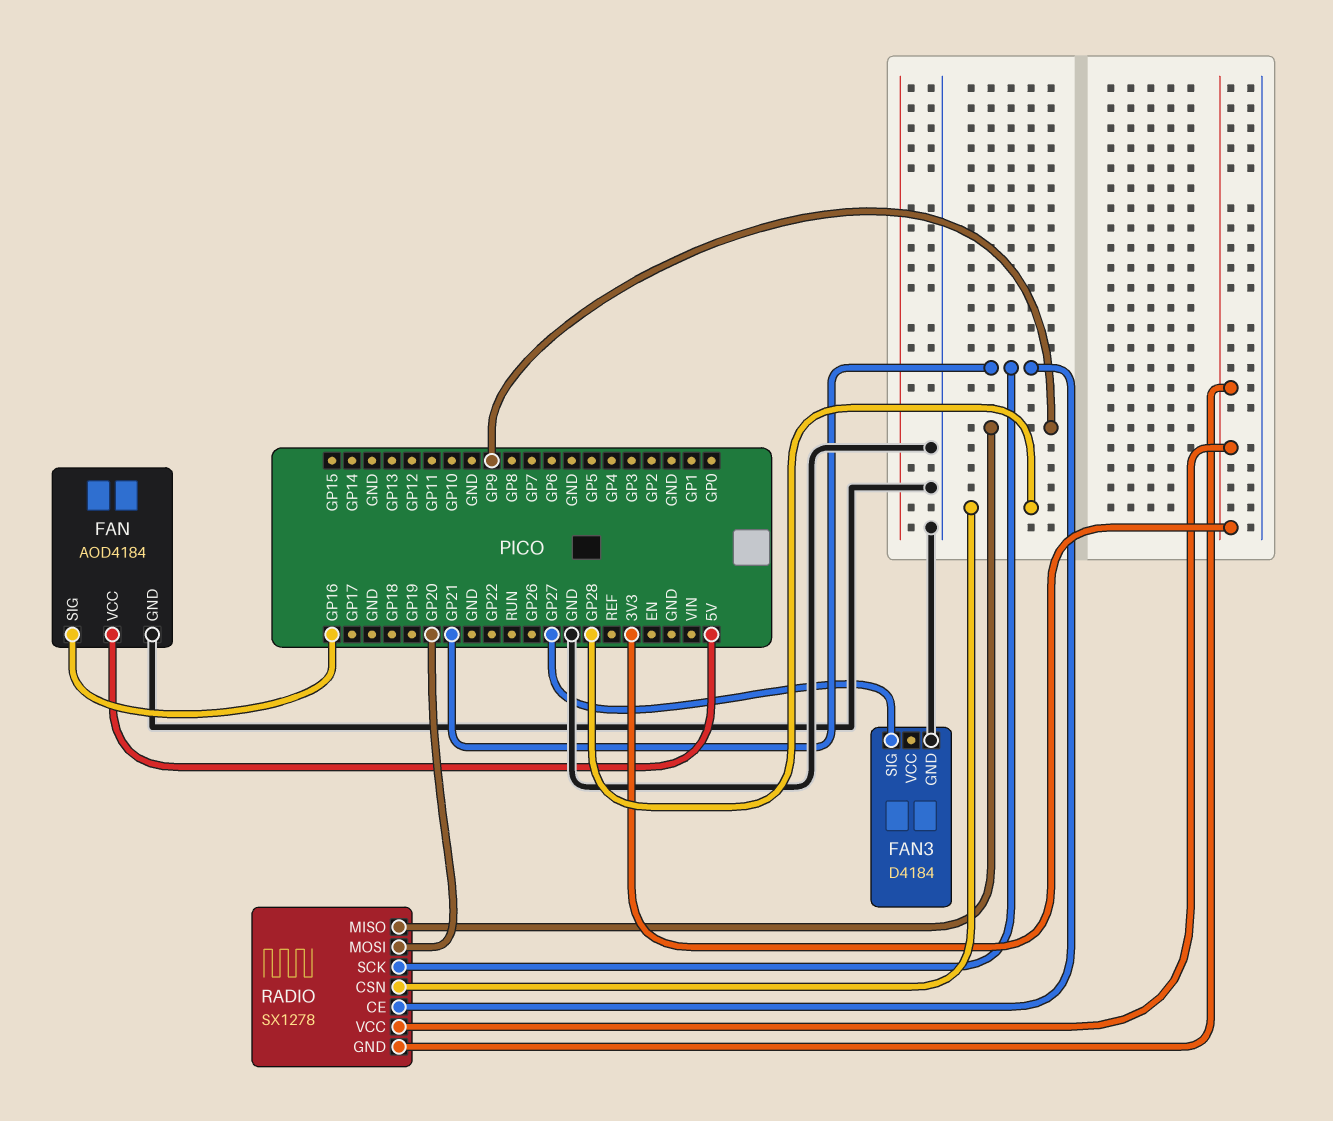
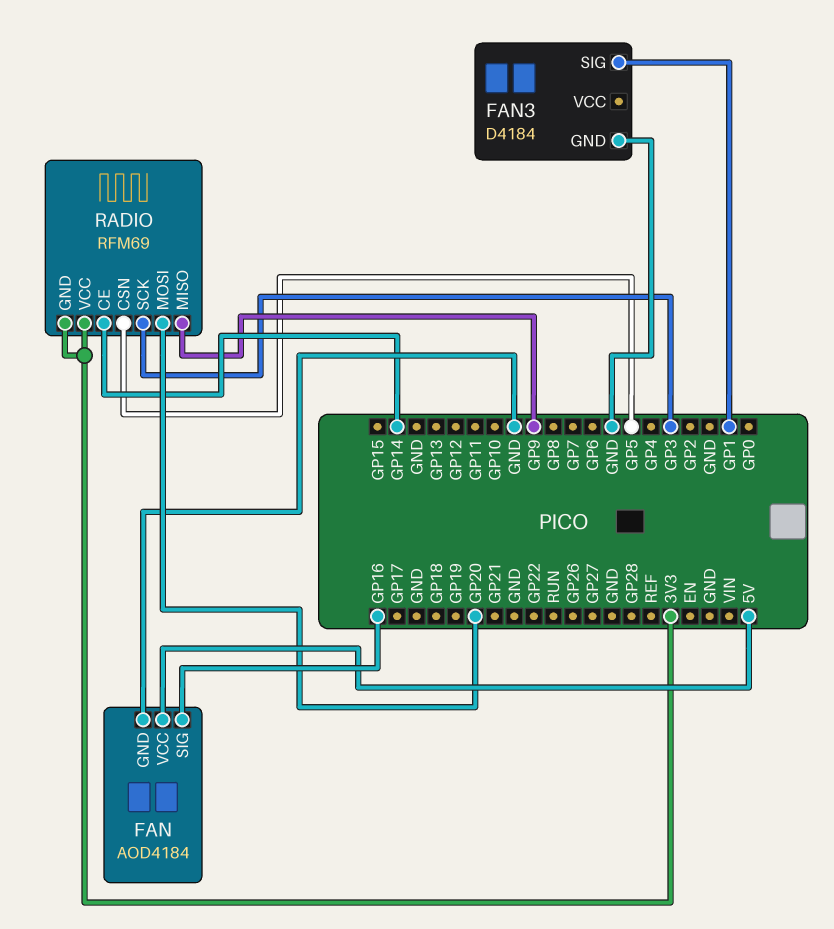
FAN3 pin SIG: GP27 -> GP1
RADIO: SX1278 -> RFM69
RADIO pin CE: GP21 -> GP14
RADIO pin CSN: GP28 -> GP5
RADIO pin SCK: GP21 -> GP3

